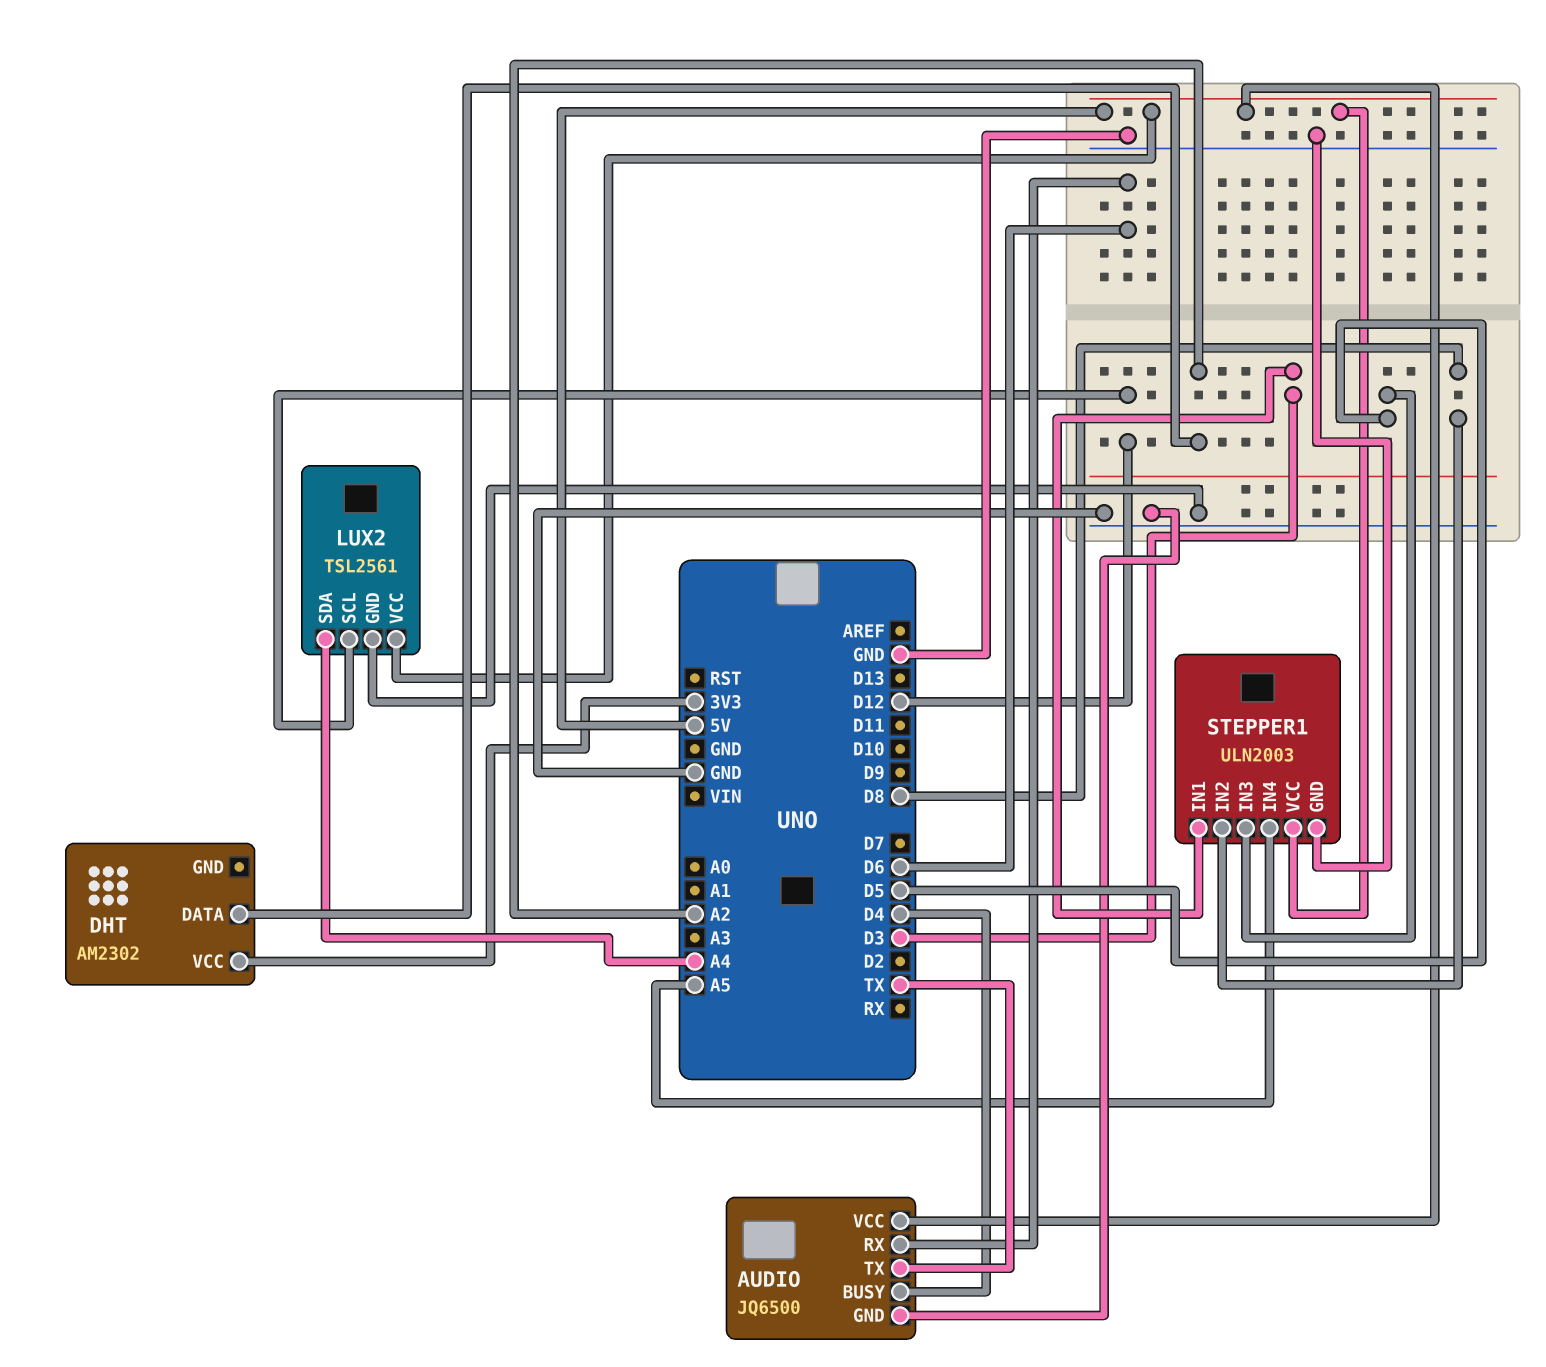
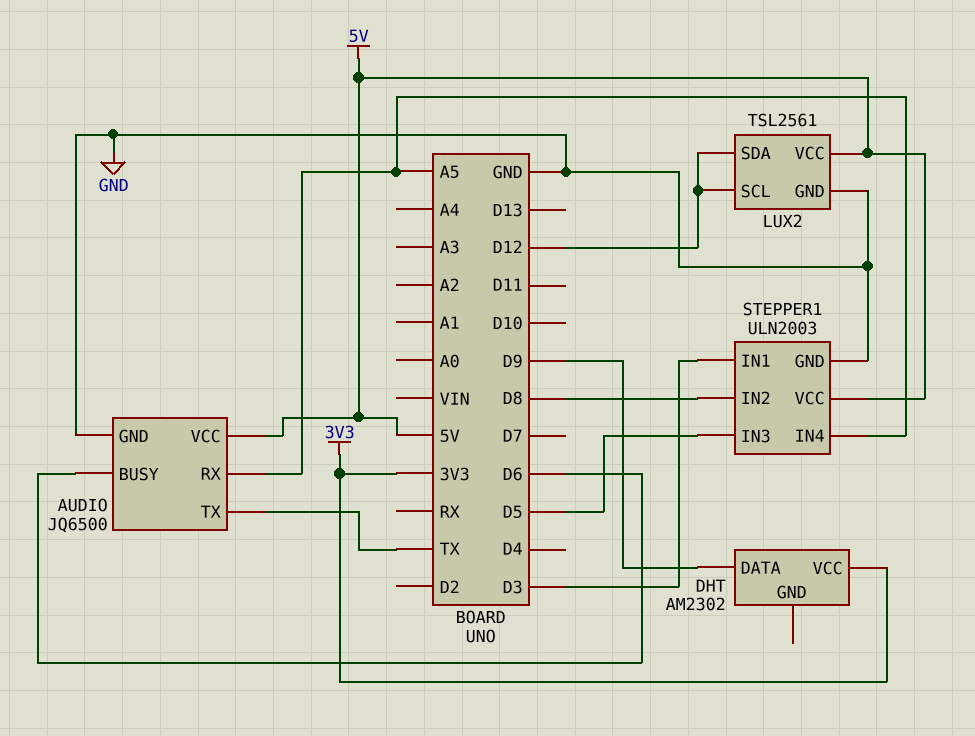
AUDIO pin BUSY: D4 -> D6
AUDIO pin RX: D6 -> A5
DHT pin DATA: A2 -> D9
LUX2 pin SDA: A4 -> D12

